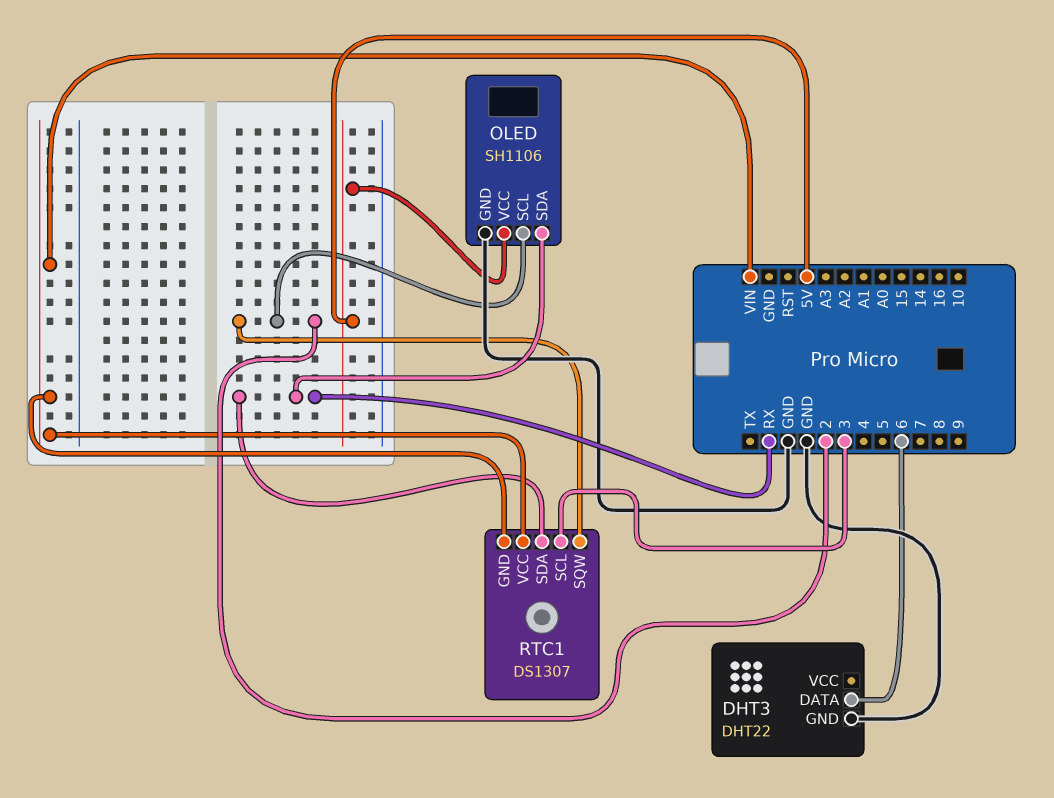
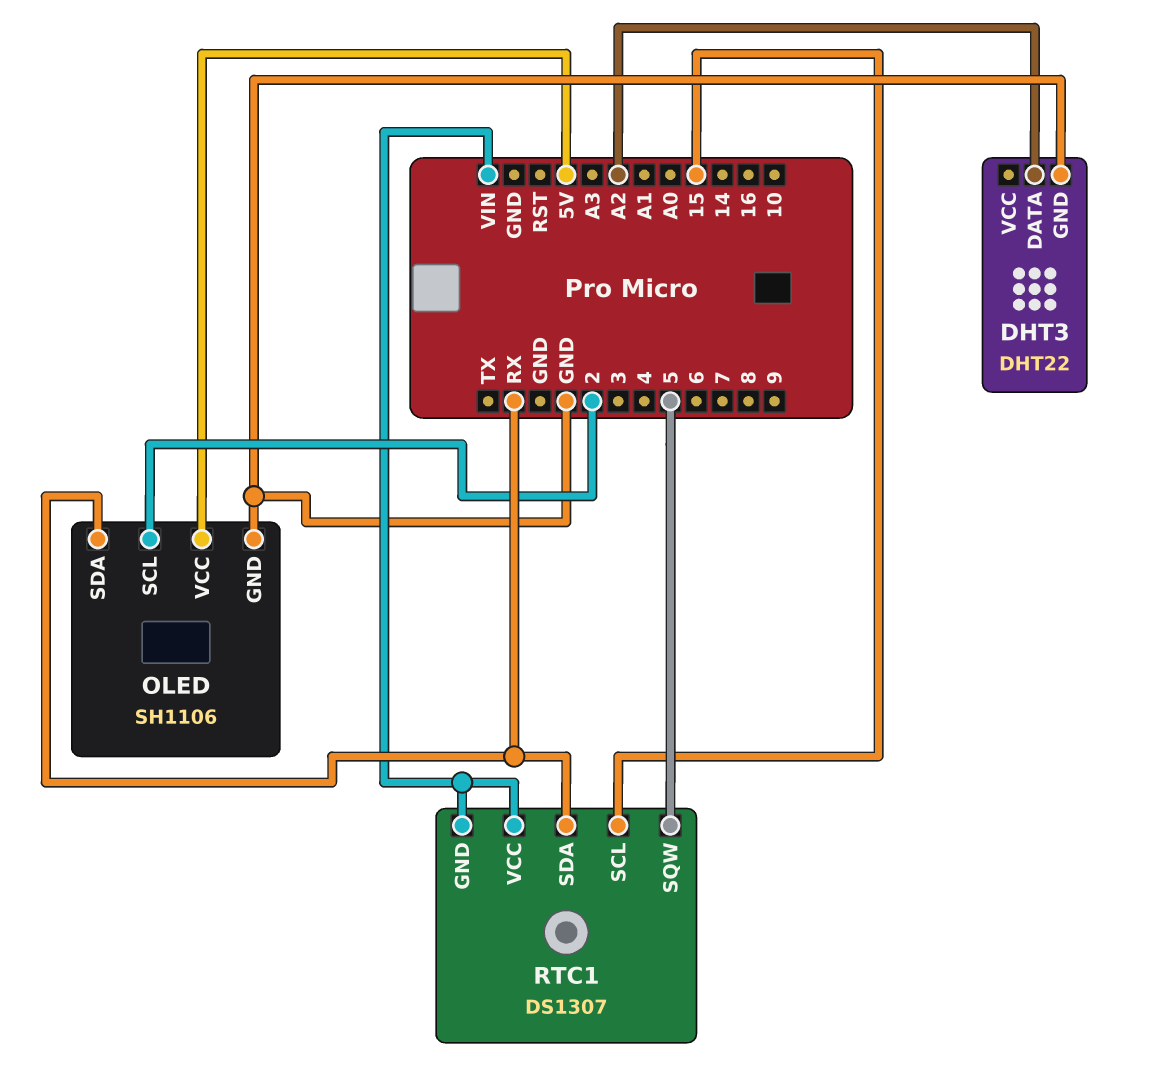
DHT3 pin DATA: 6 -> A2
RTC1 pin SCL: 3 -> 15
RTC1 pin SQW: 2 -> 5

